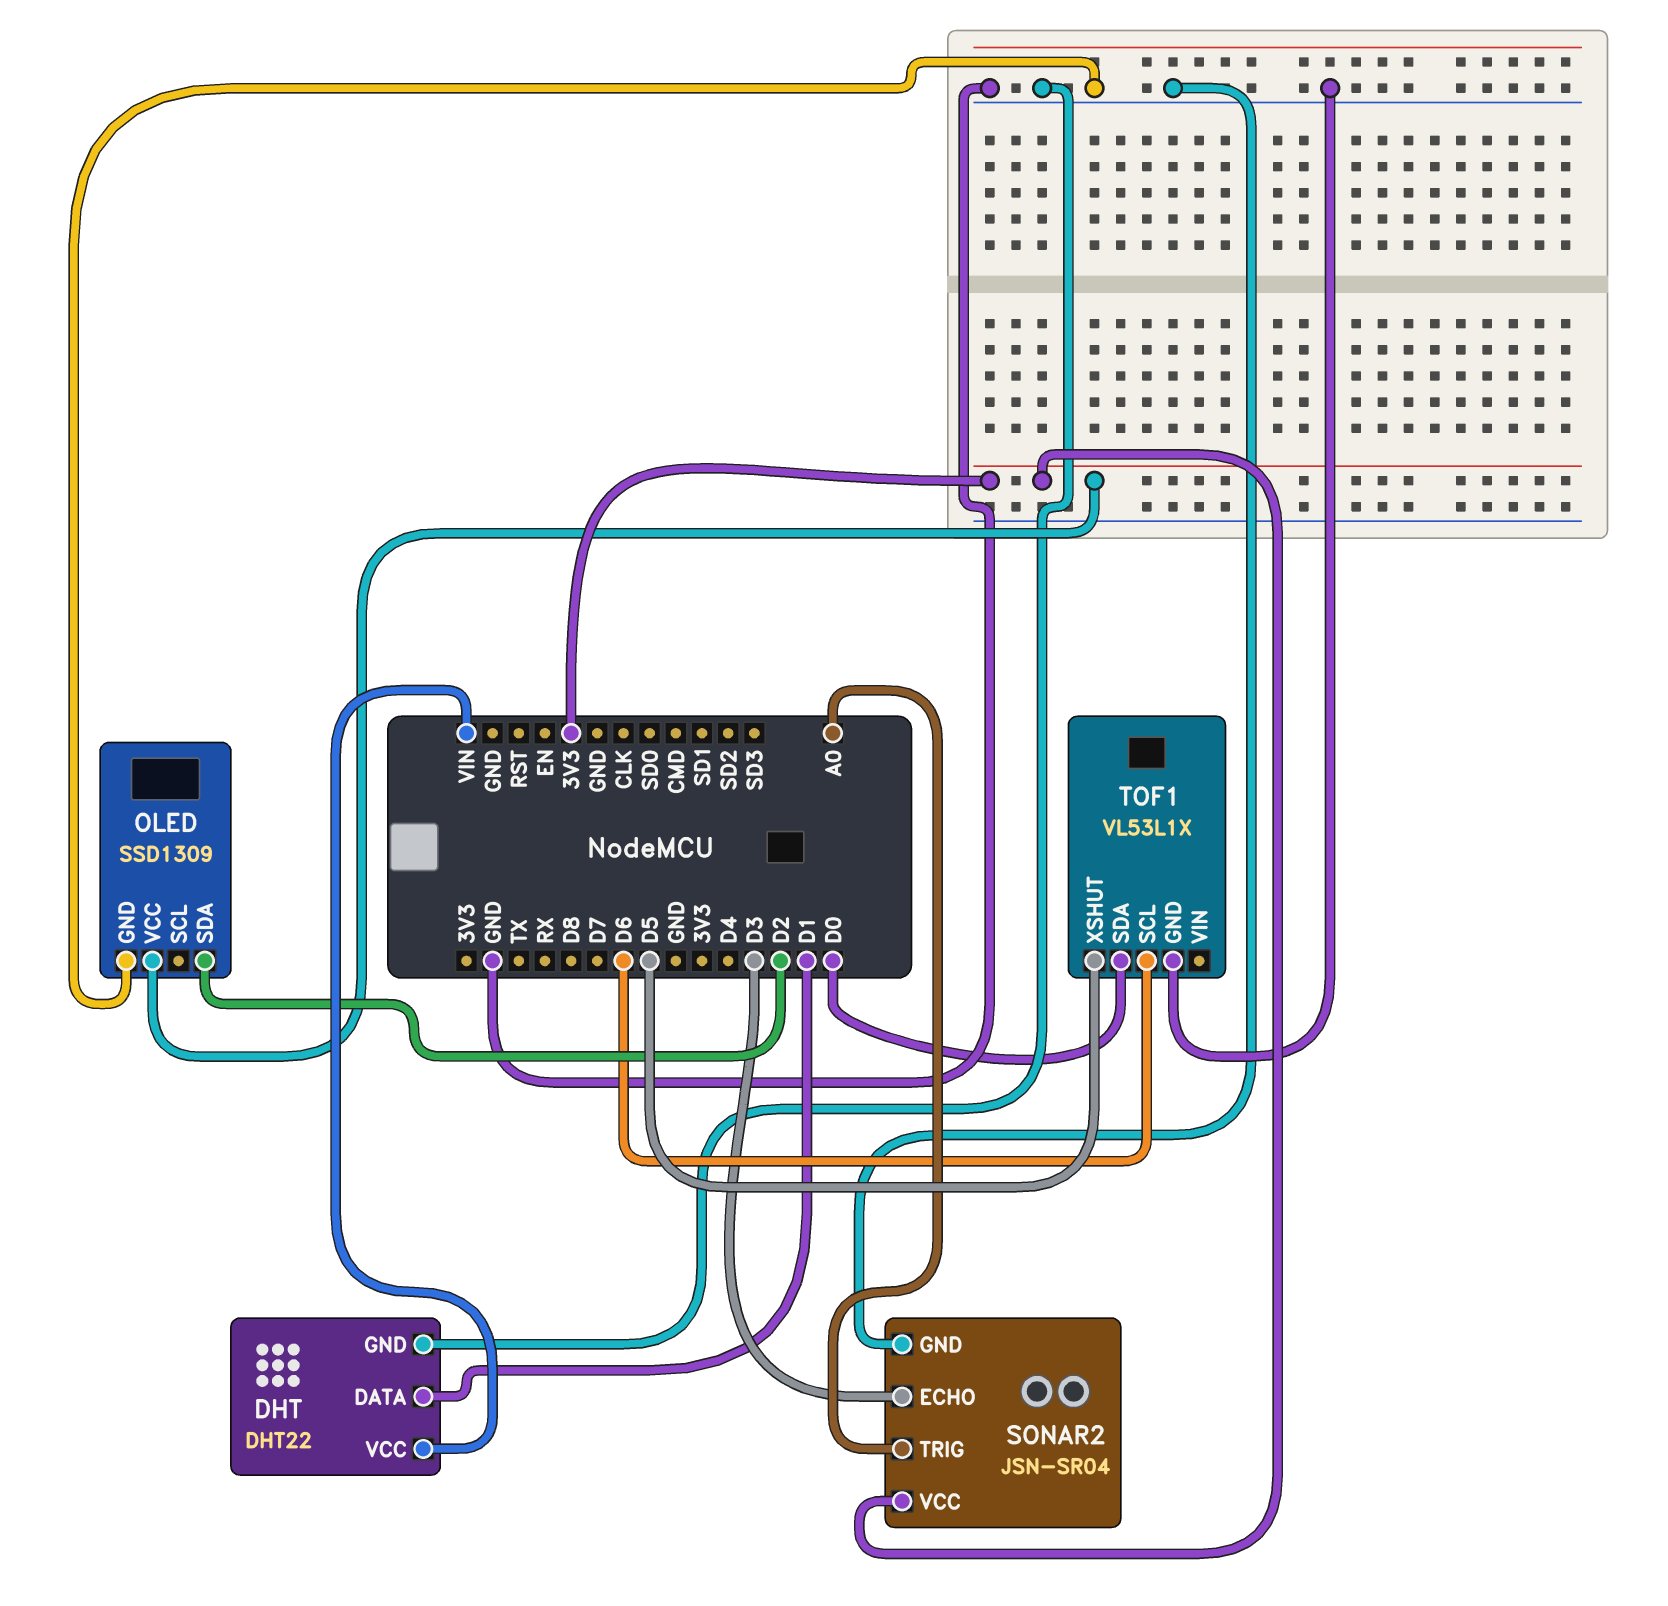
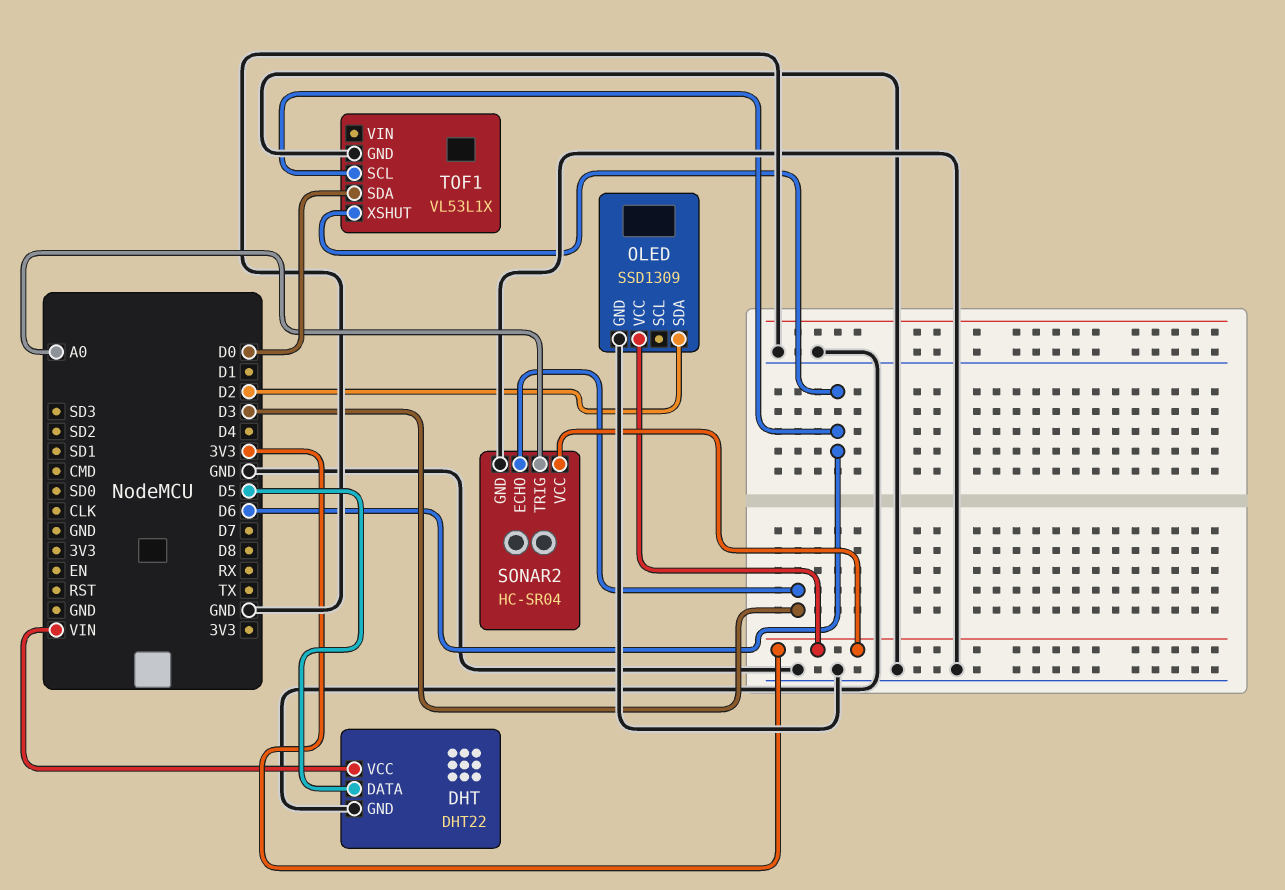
DHT pin DATA: D1 -> D5
SONAR2: JSN-SR04 -> HC-SR04
TOF1 pin XSHUT: D5 -> D6

